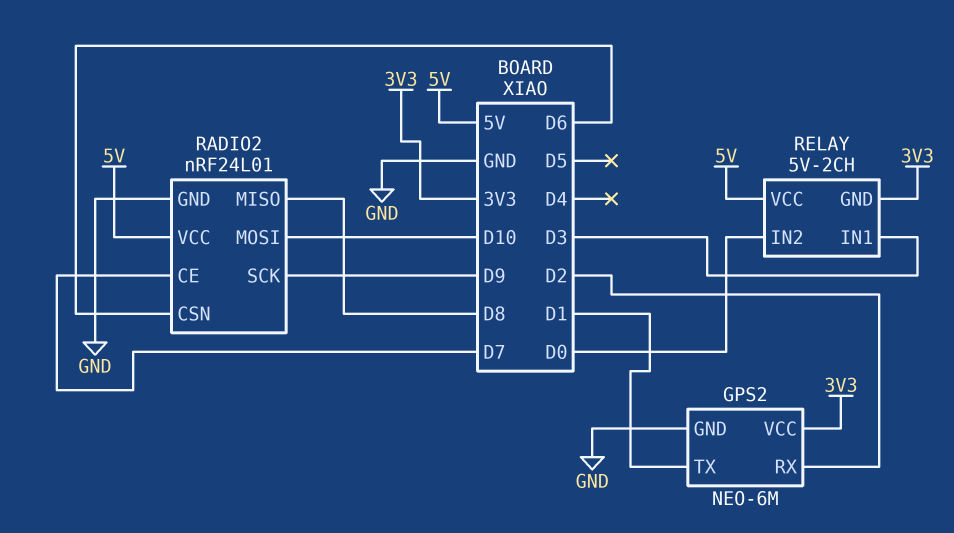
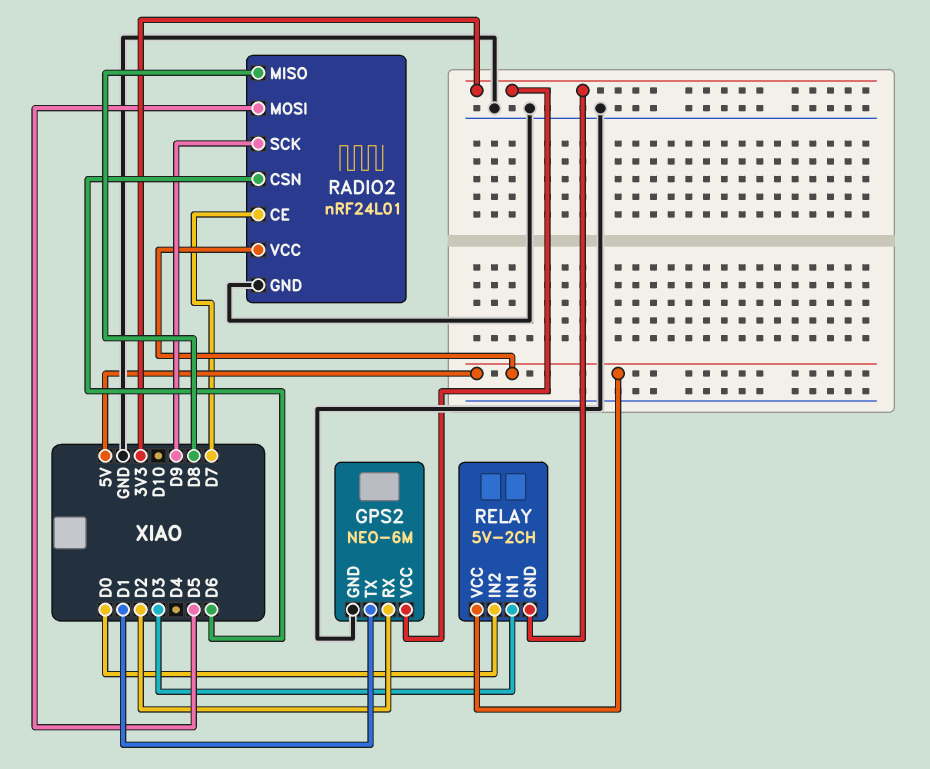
RADIO2 pin MOSI: D10 -> D5

